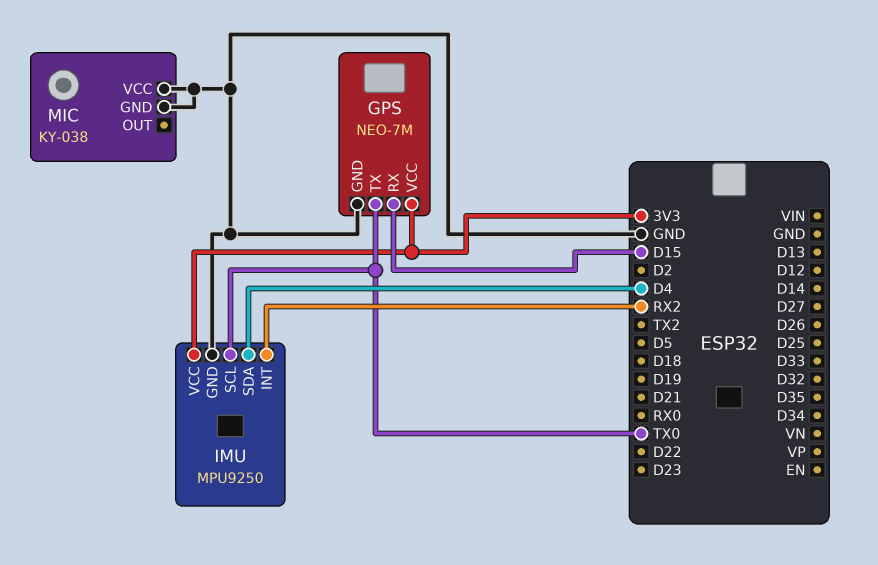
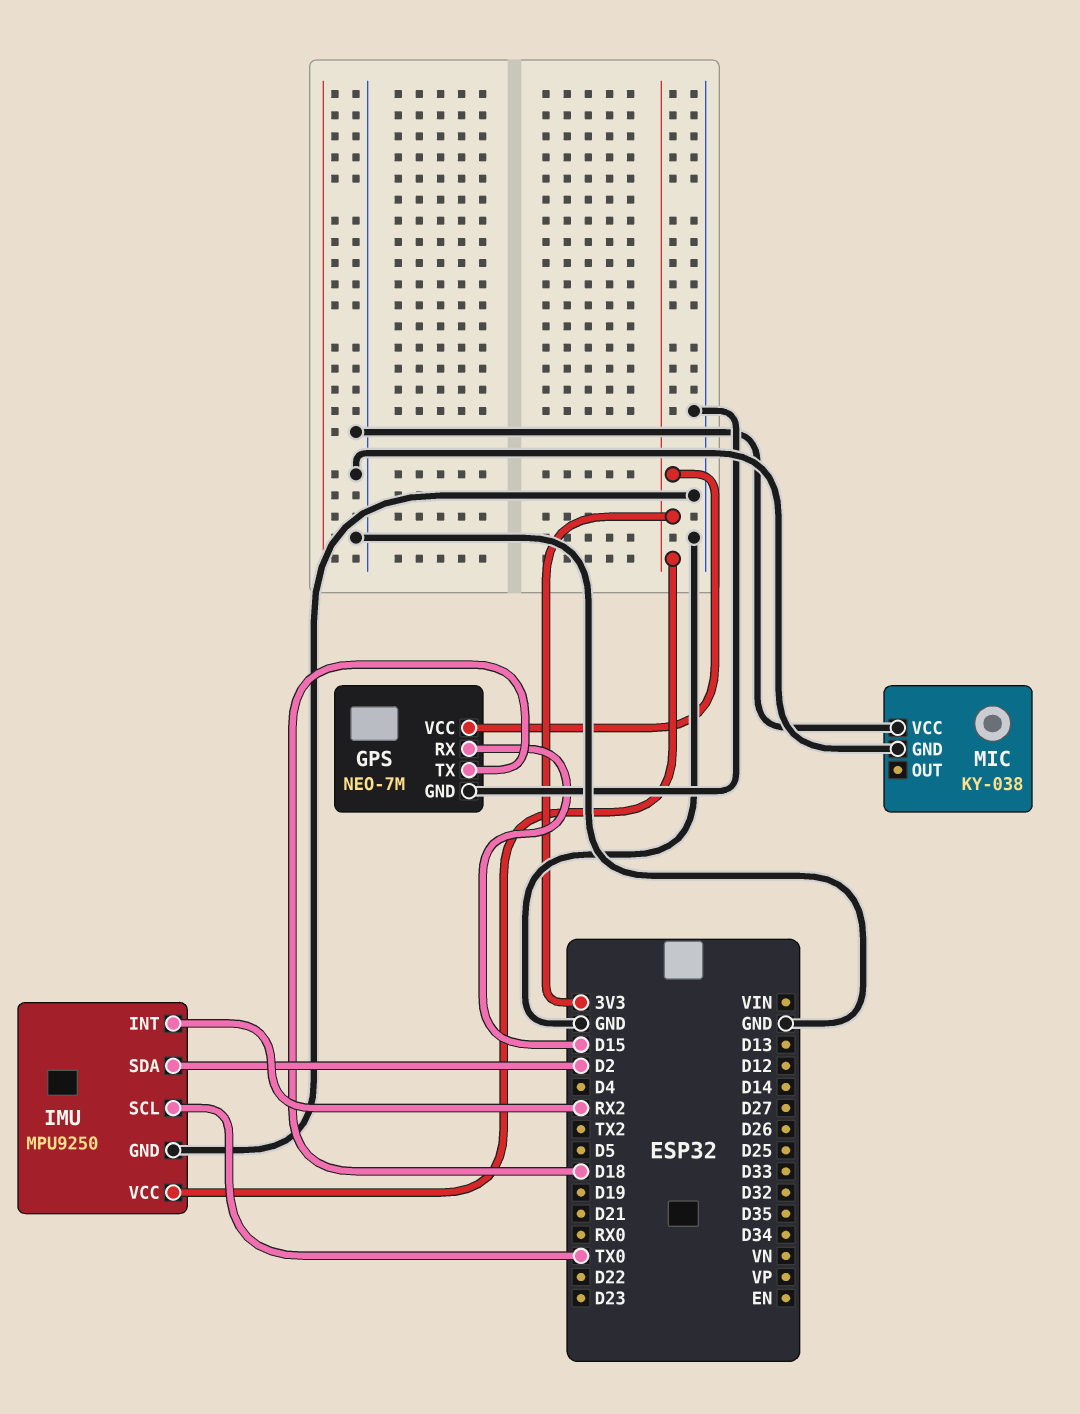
GPS pin TX: TX0 -> D18
IMU pin SDA: D4 -> D2

